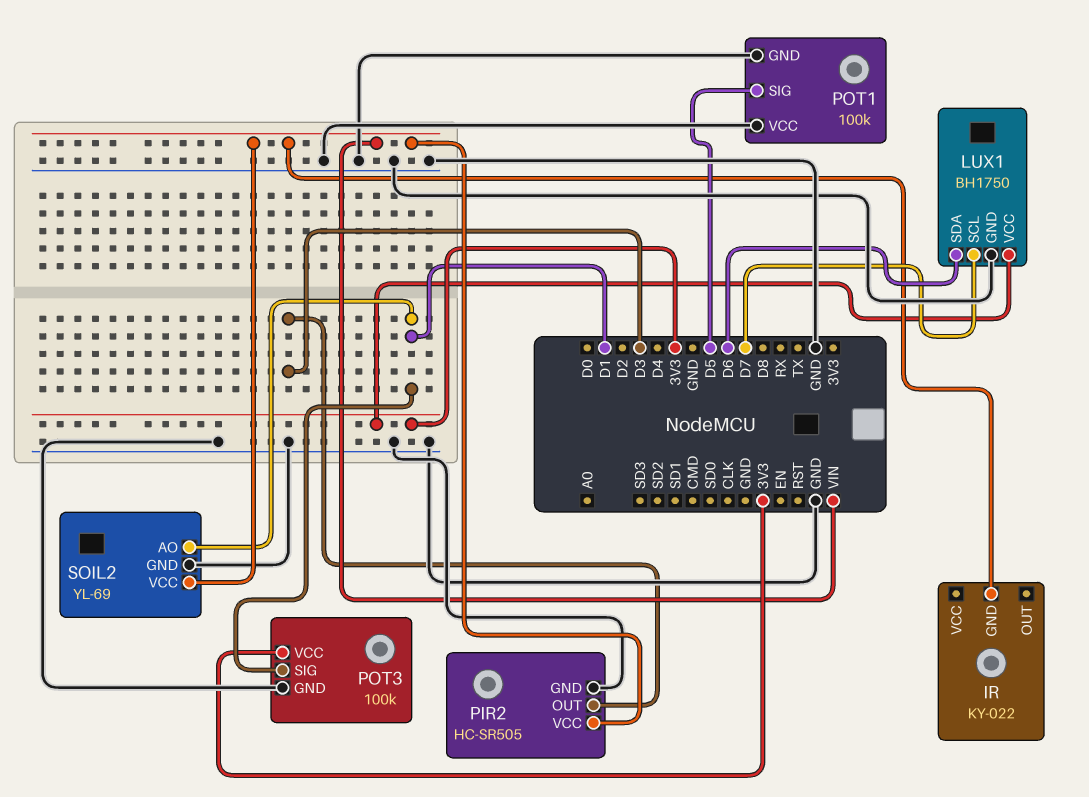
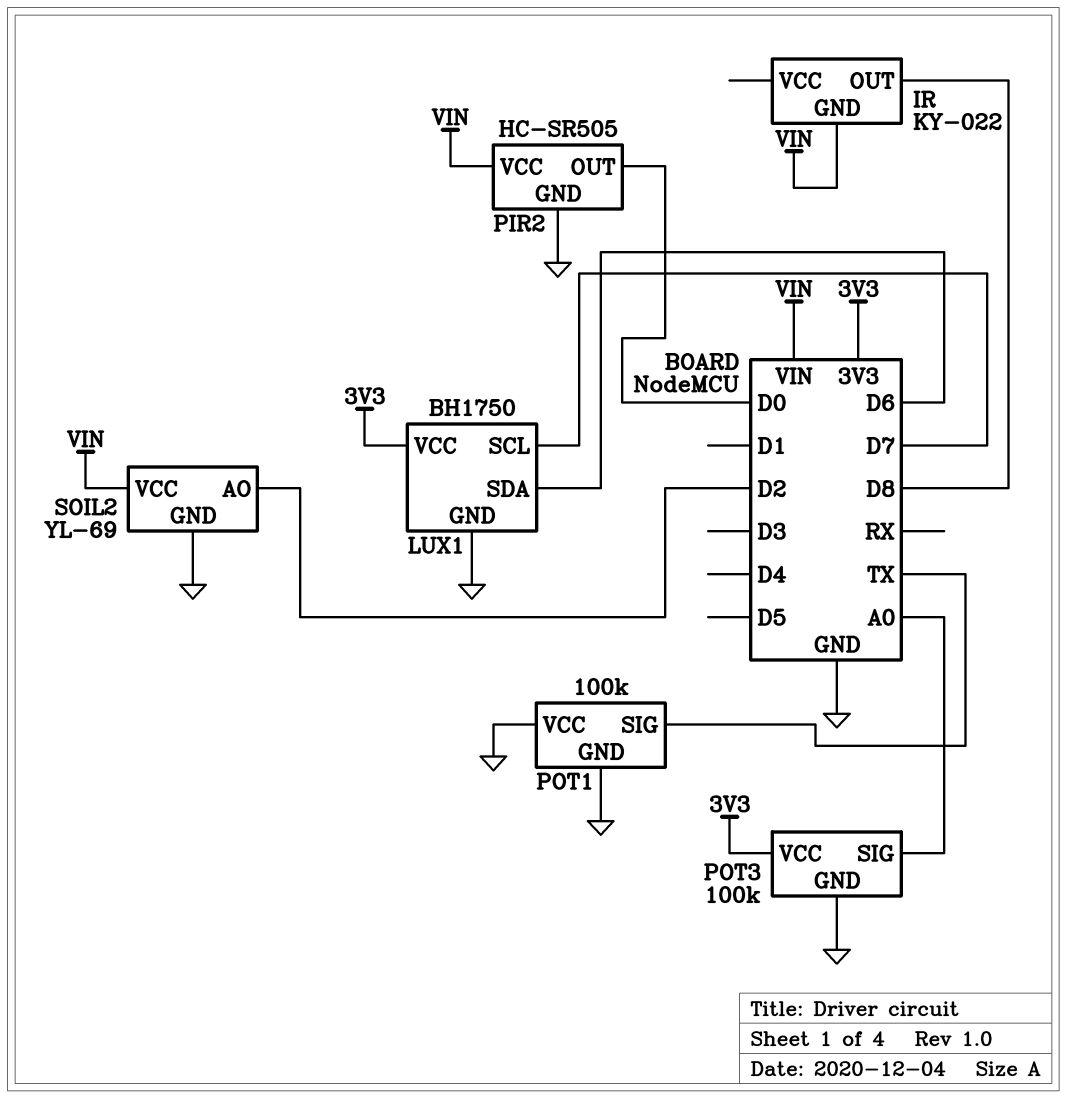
IR pin OUT: none -> D8
PIR2 pin OUT: D3 -> D0
POT1 pin SIG: D5 -> TX
POT3 pin SIG: D1 -> A0
SOIL2 pin AO: D1 -> D2

